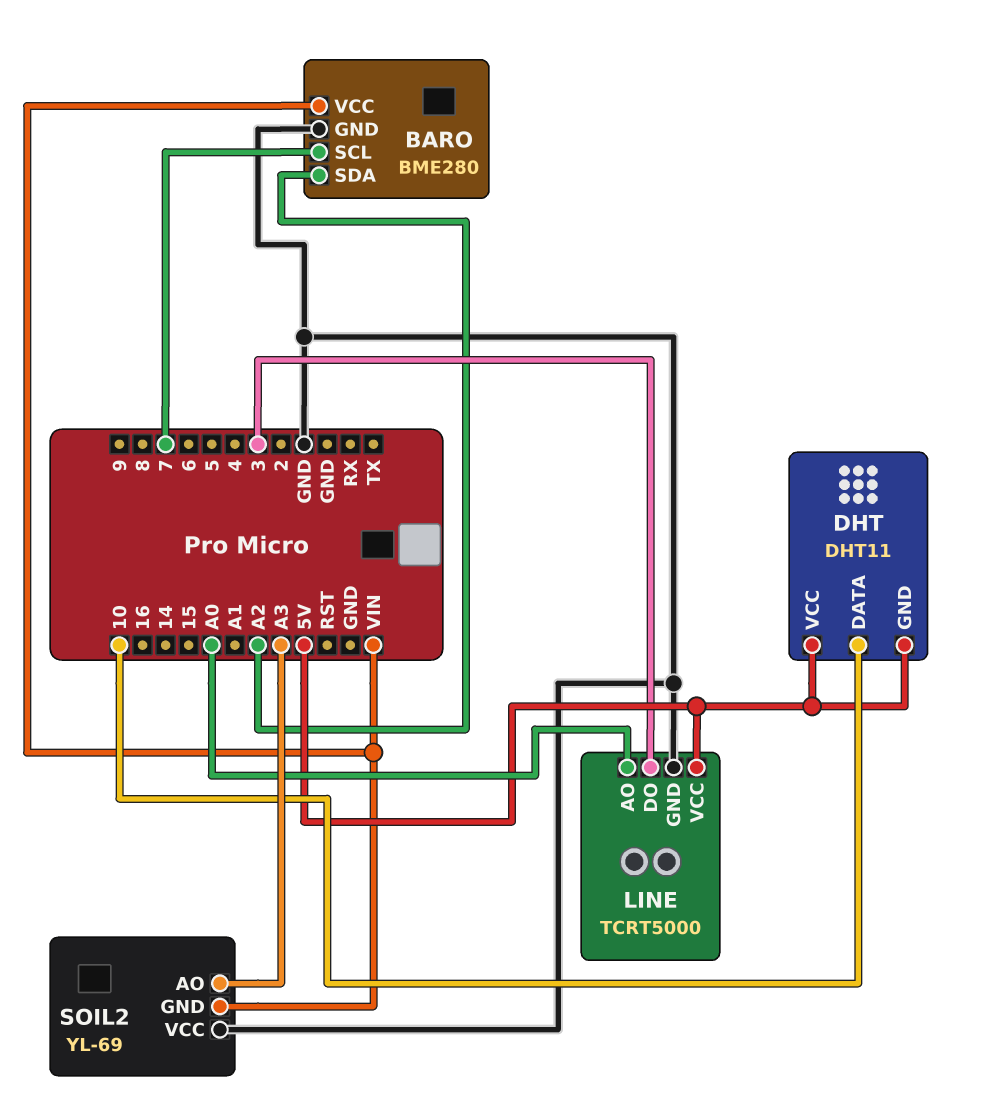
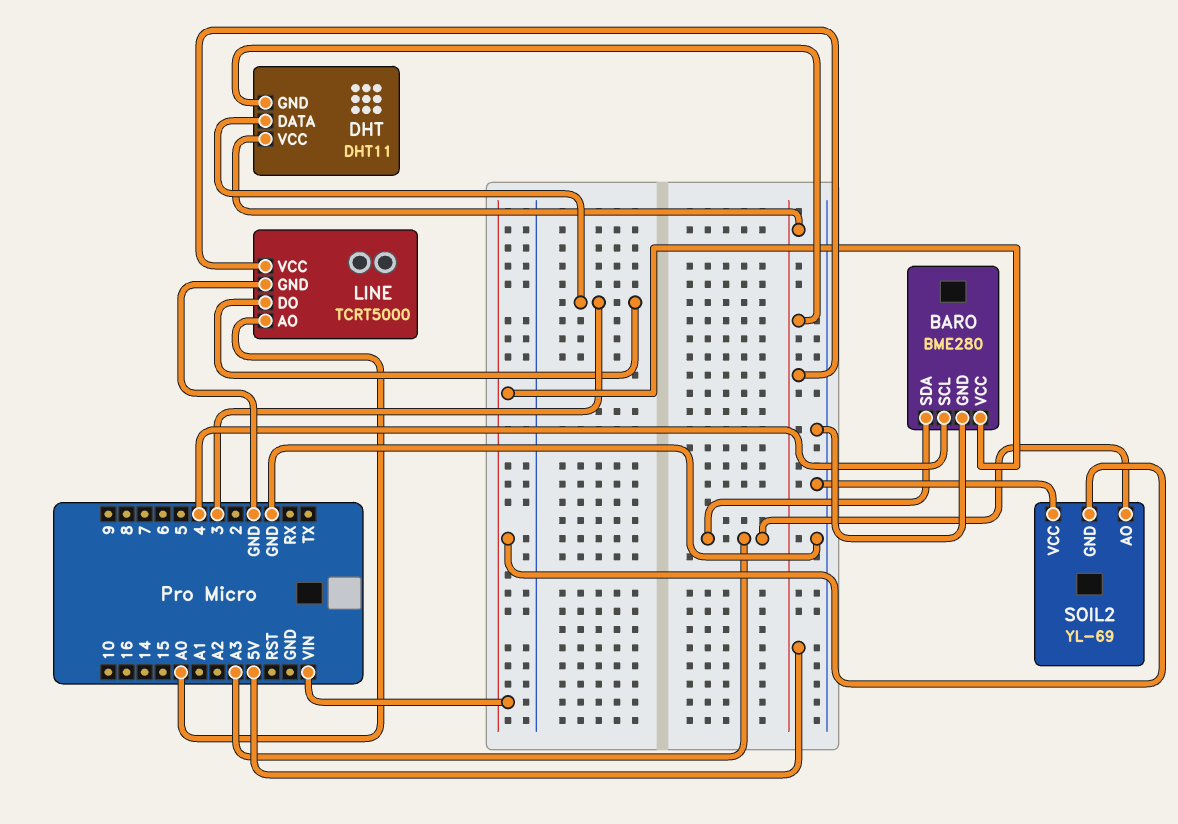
BARO pin SCL: 7 -> 4
BARO pin SDA: A2 -> A3
DHT pin DATA: 10 -> 3

